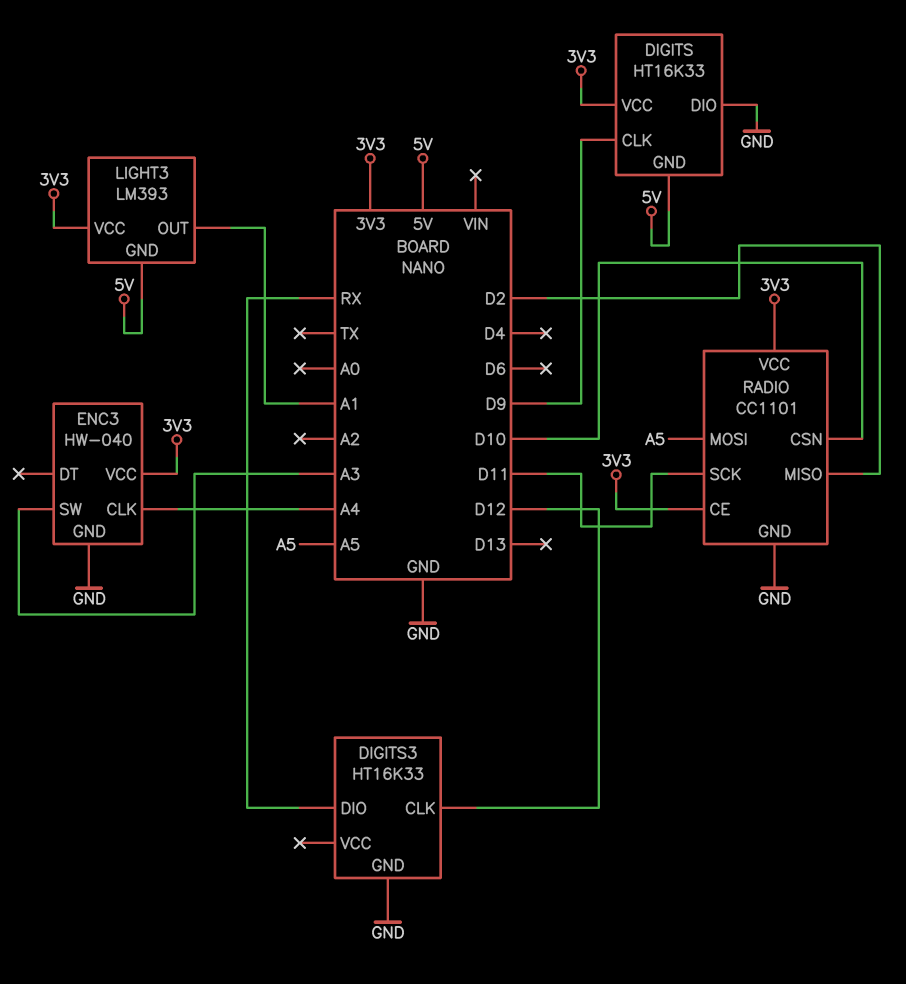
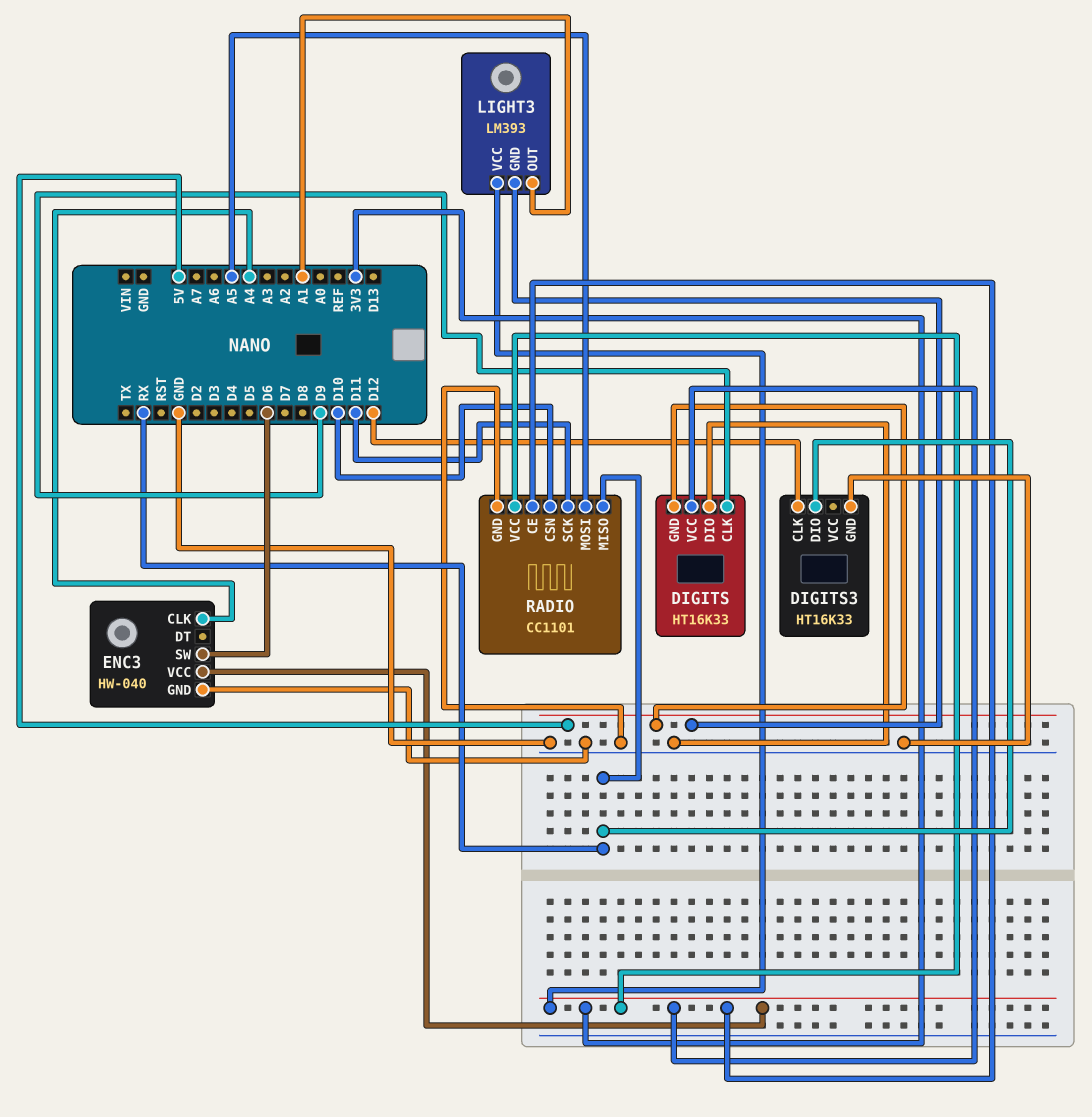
ENC3 pin SW: A3 -> D6
RADIO pin MISO: D2 -> RX

